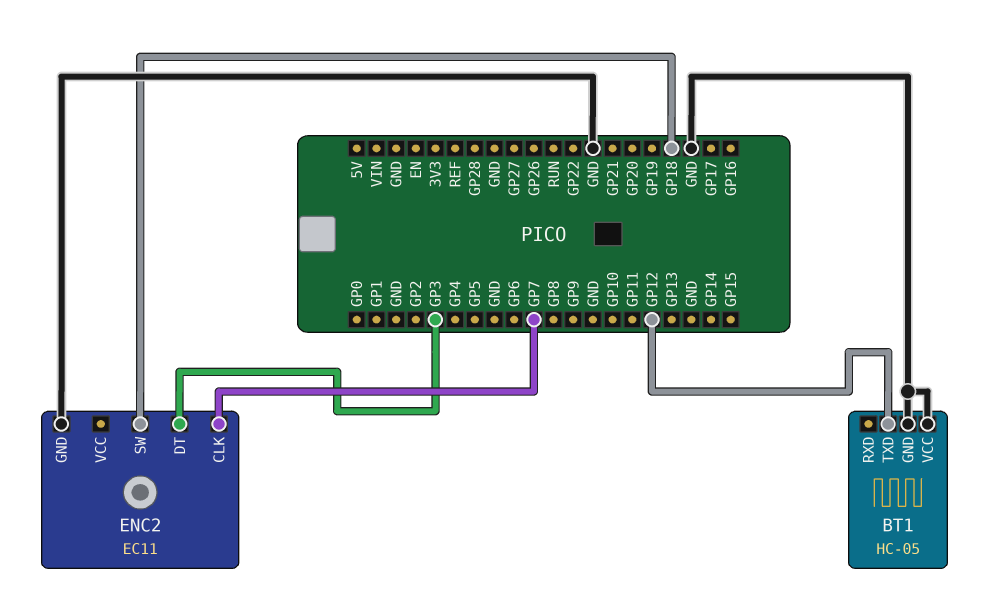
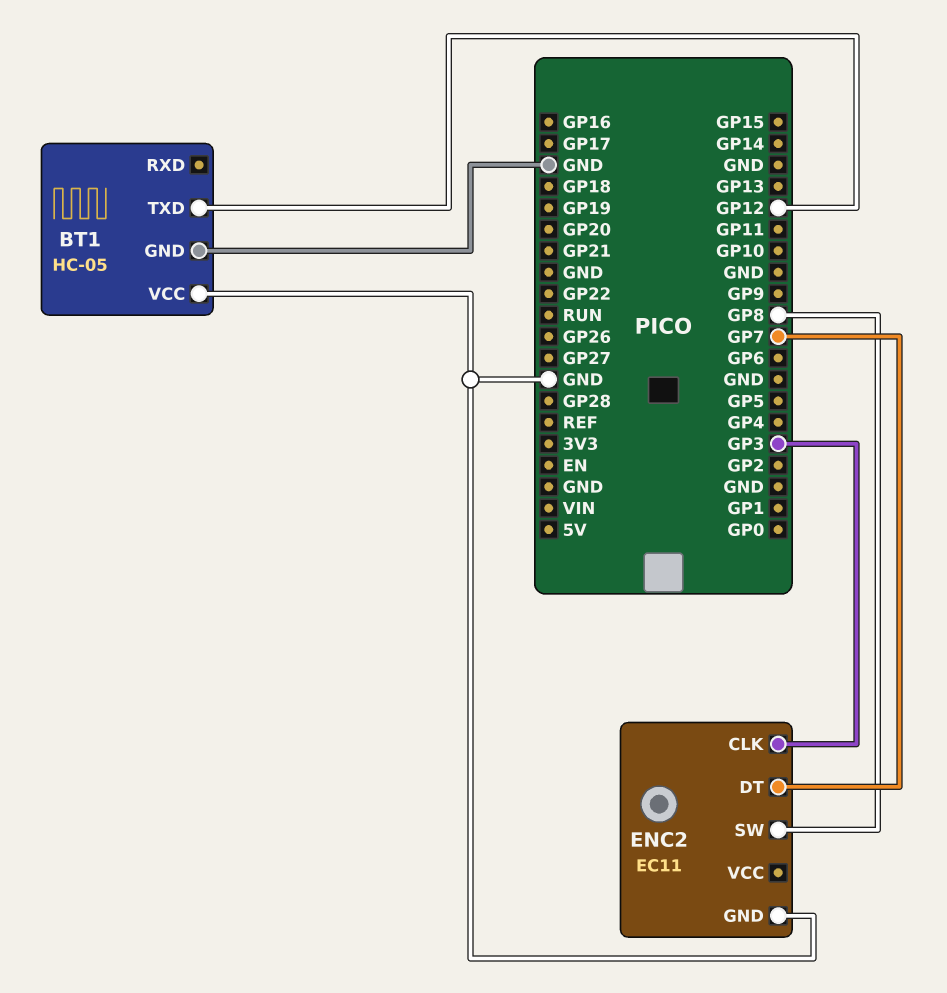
ENC2 pin CLK: GP7 -> GP3
ENC2 pin DT: GP3 -> GP7
ENC2 pin SW: GP18 -> GP8

